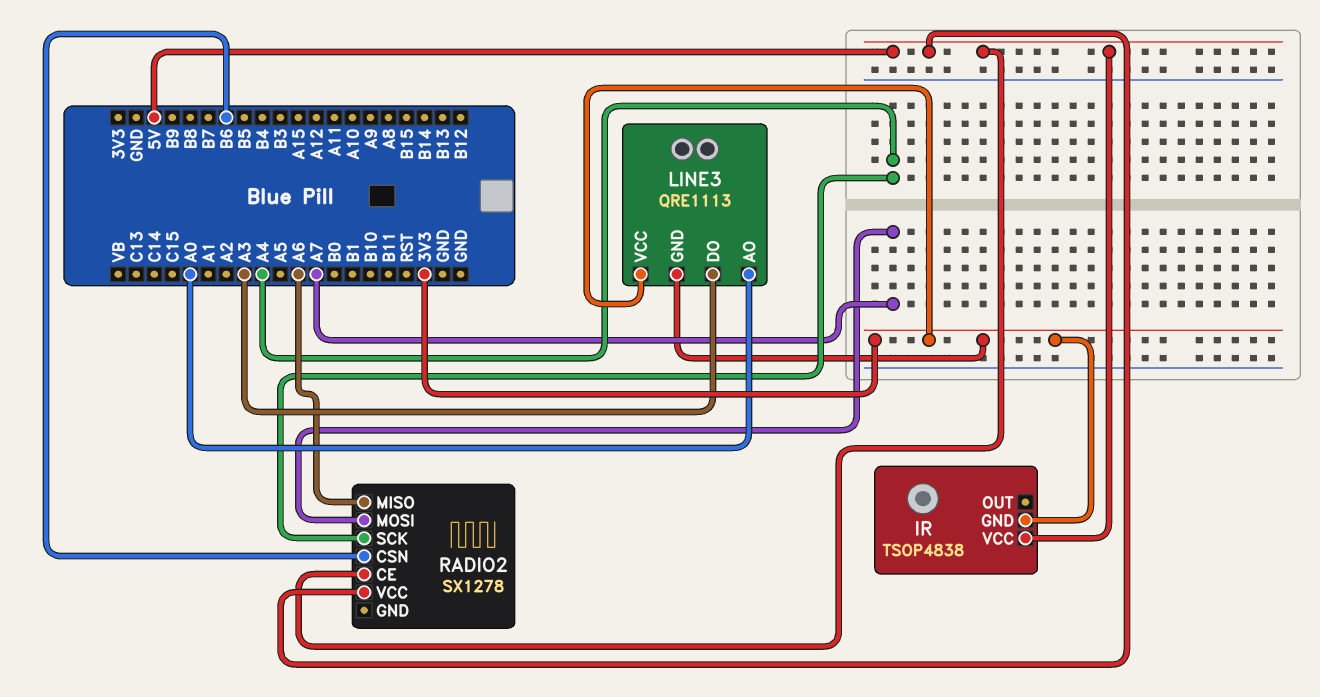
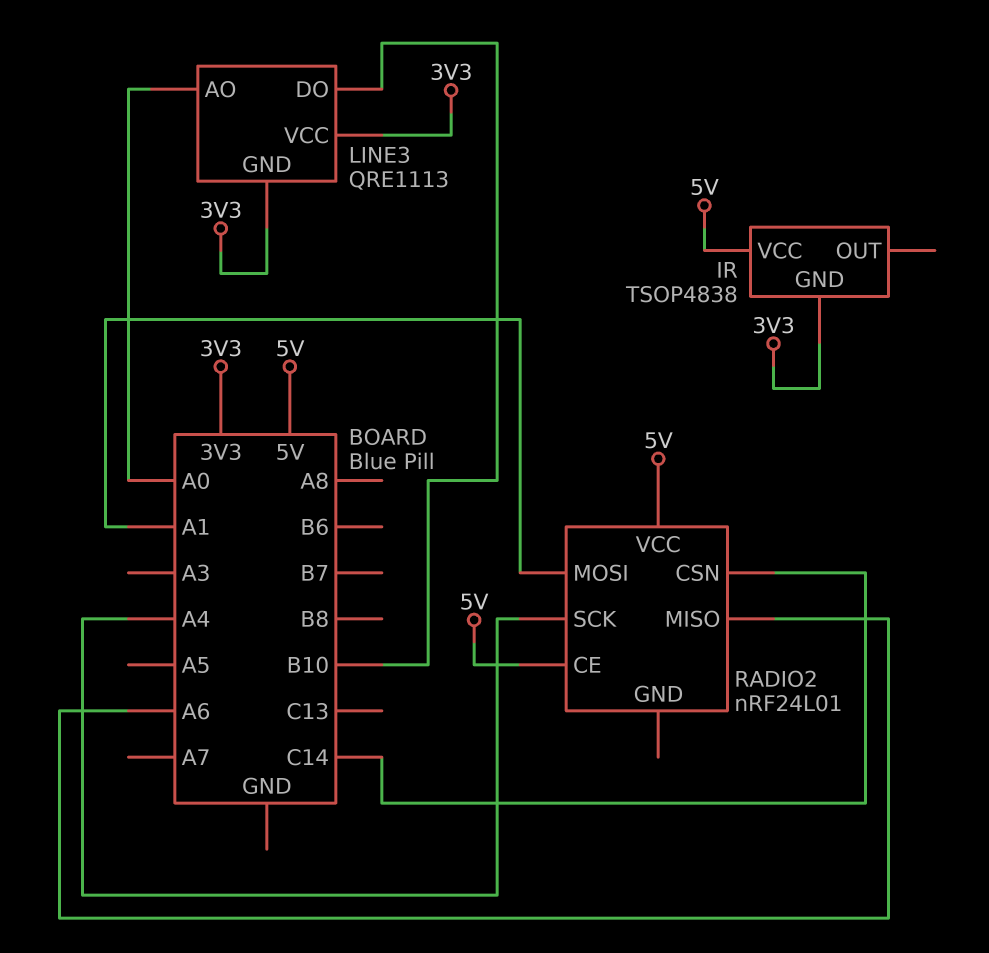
LINE3 pin DO: A3 -> B10
RADIO2: SX1278 -> nRF24L01
RADIO2 pin CSN: B6 -> C14
RADIO2 pin MOSI: A7 -> A1

